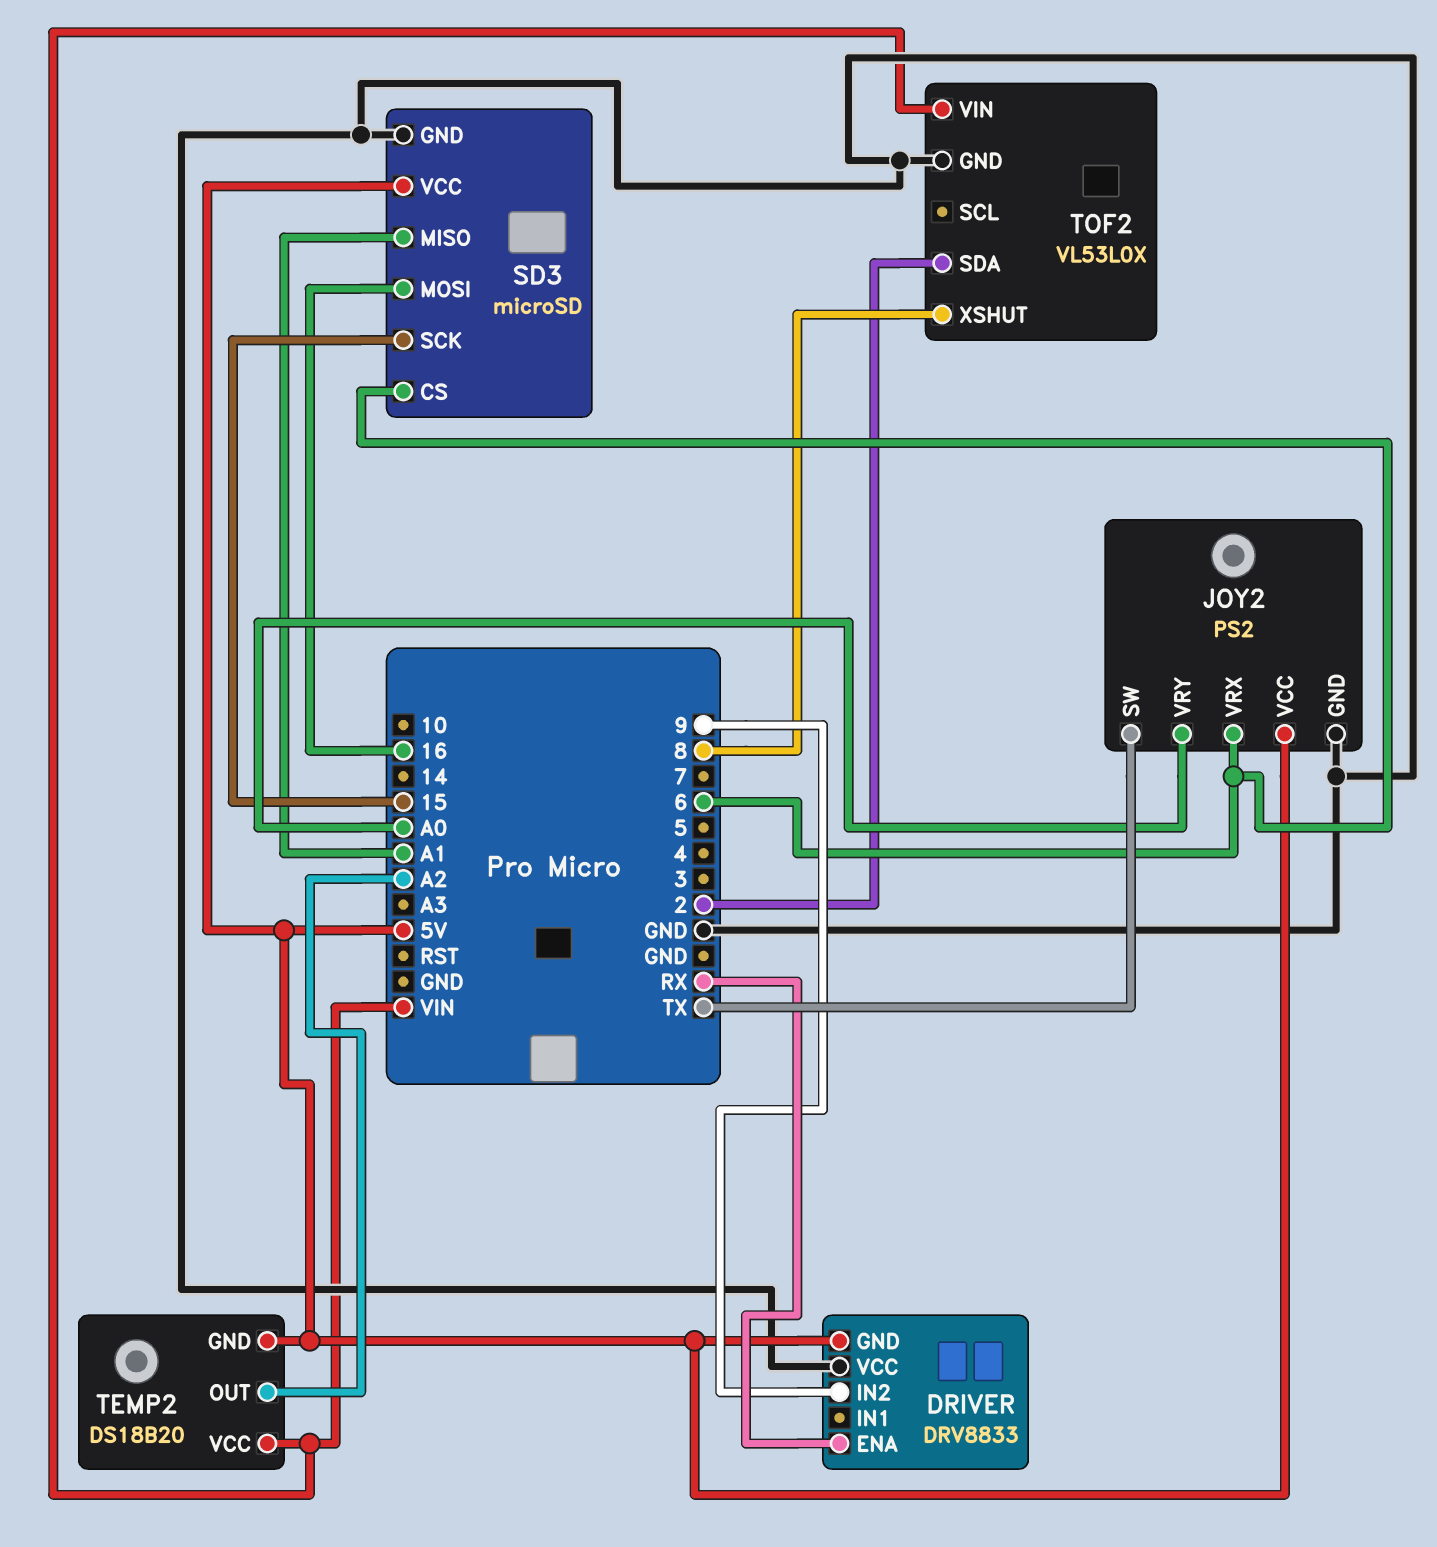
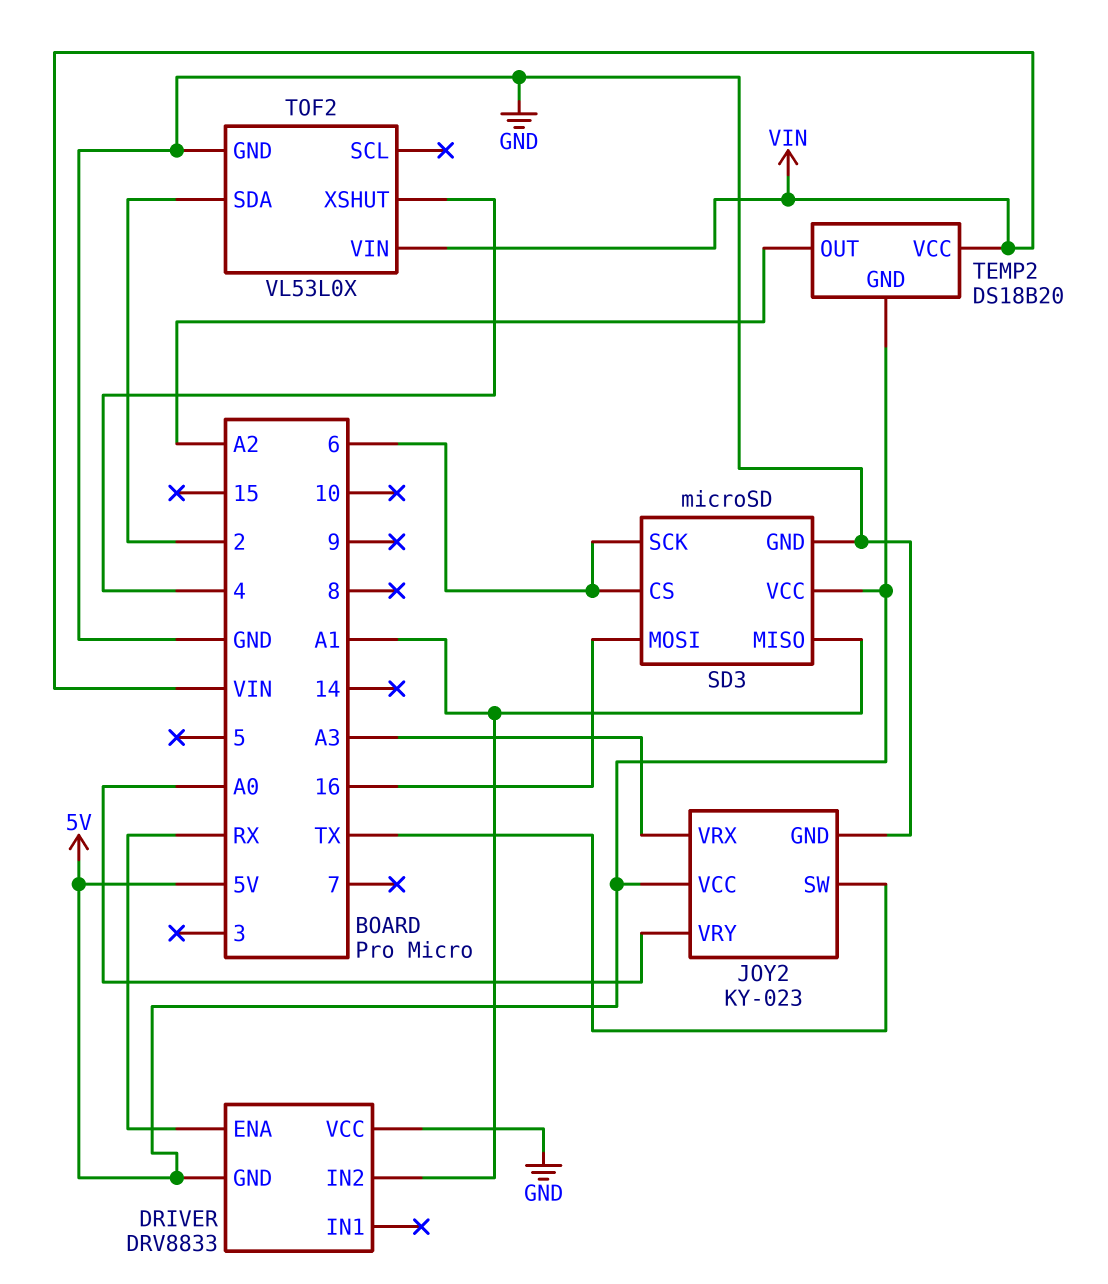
DRIVER pin IN2: 9 -> A1
JOY2: PS2 -> KY-023
JOY2 pin VRX: 6 -> A3
SD3 pin SCK: 15 -> 6
TOF2 pin XSHUT: 8 -> 4

